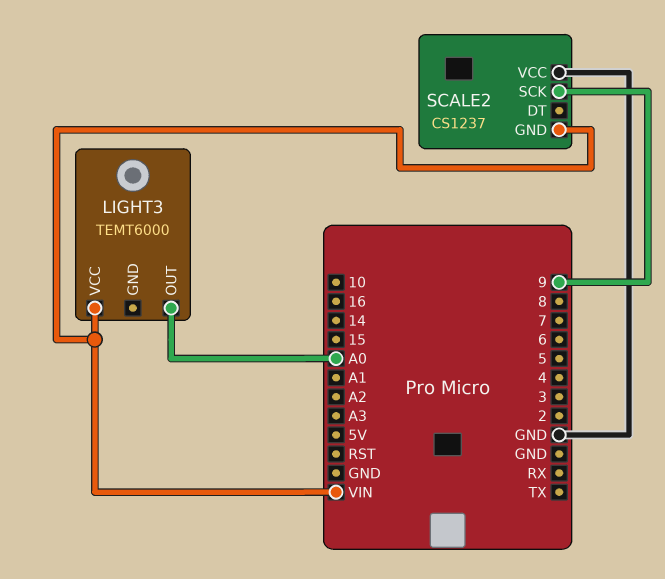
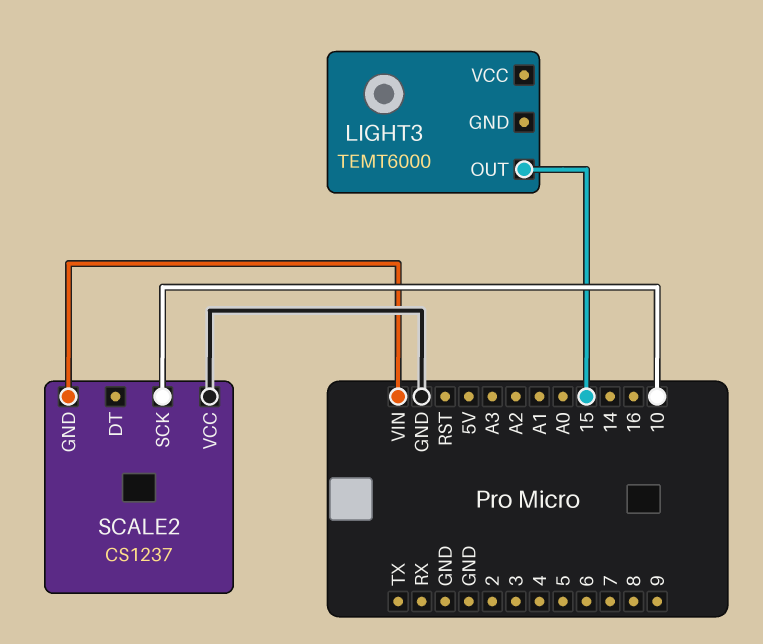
LIGHT3 pin OUT: A0 -> 15
LIGHT3 pin VCC: VIN -> none
SCALE2 pin SCK: 9 -> 10

